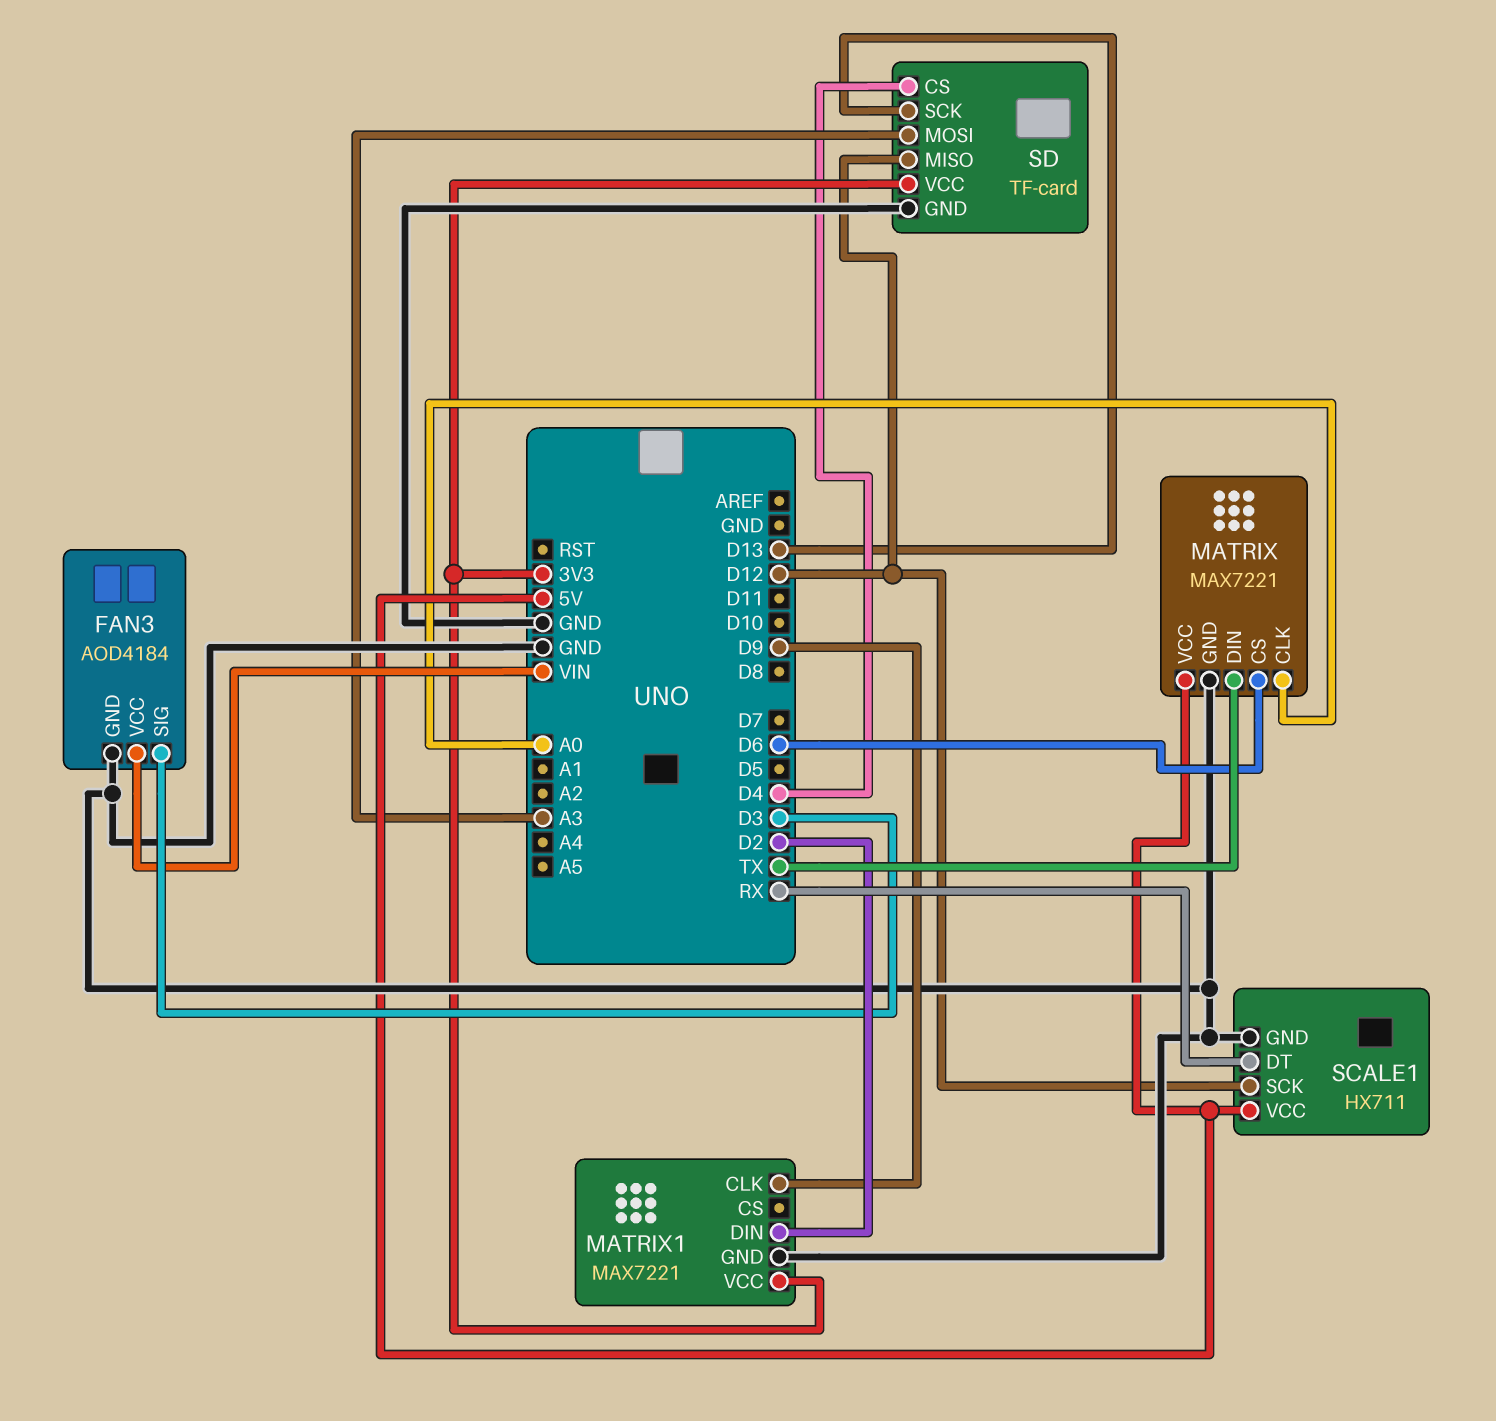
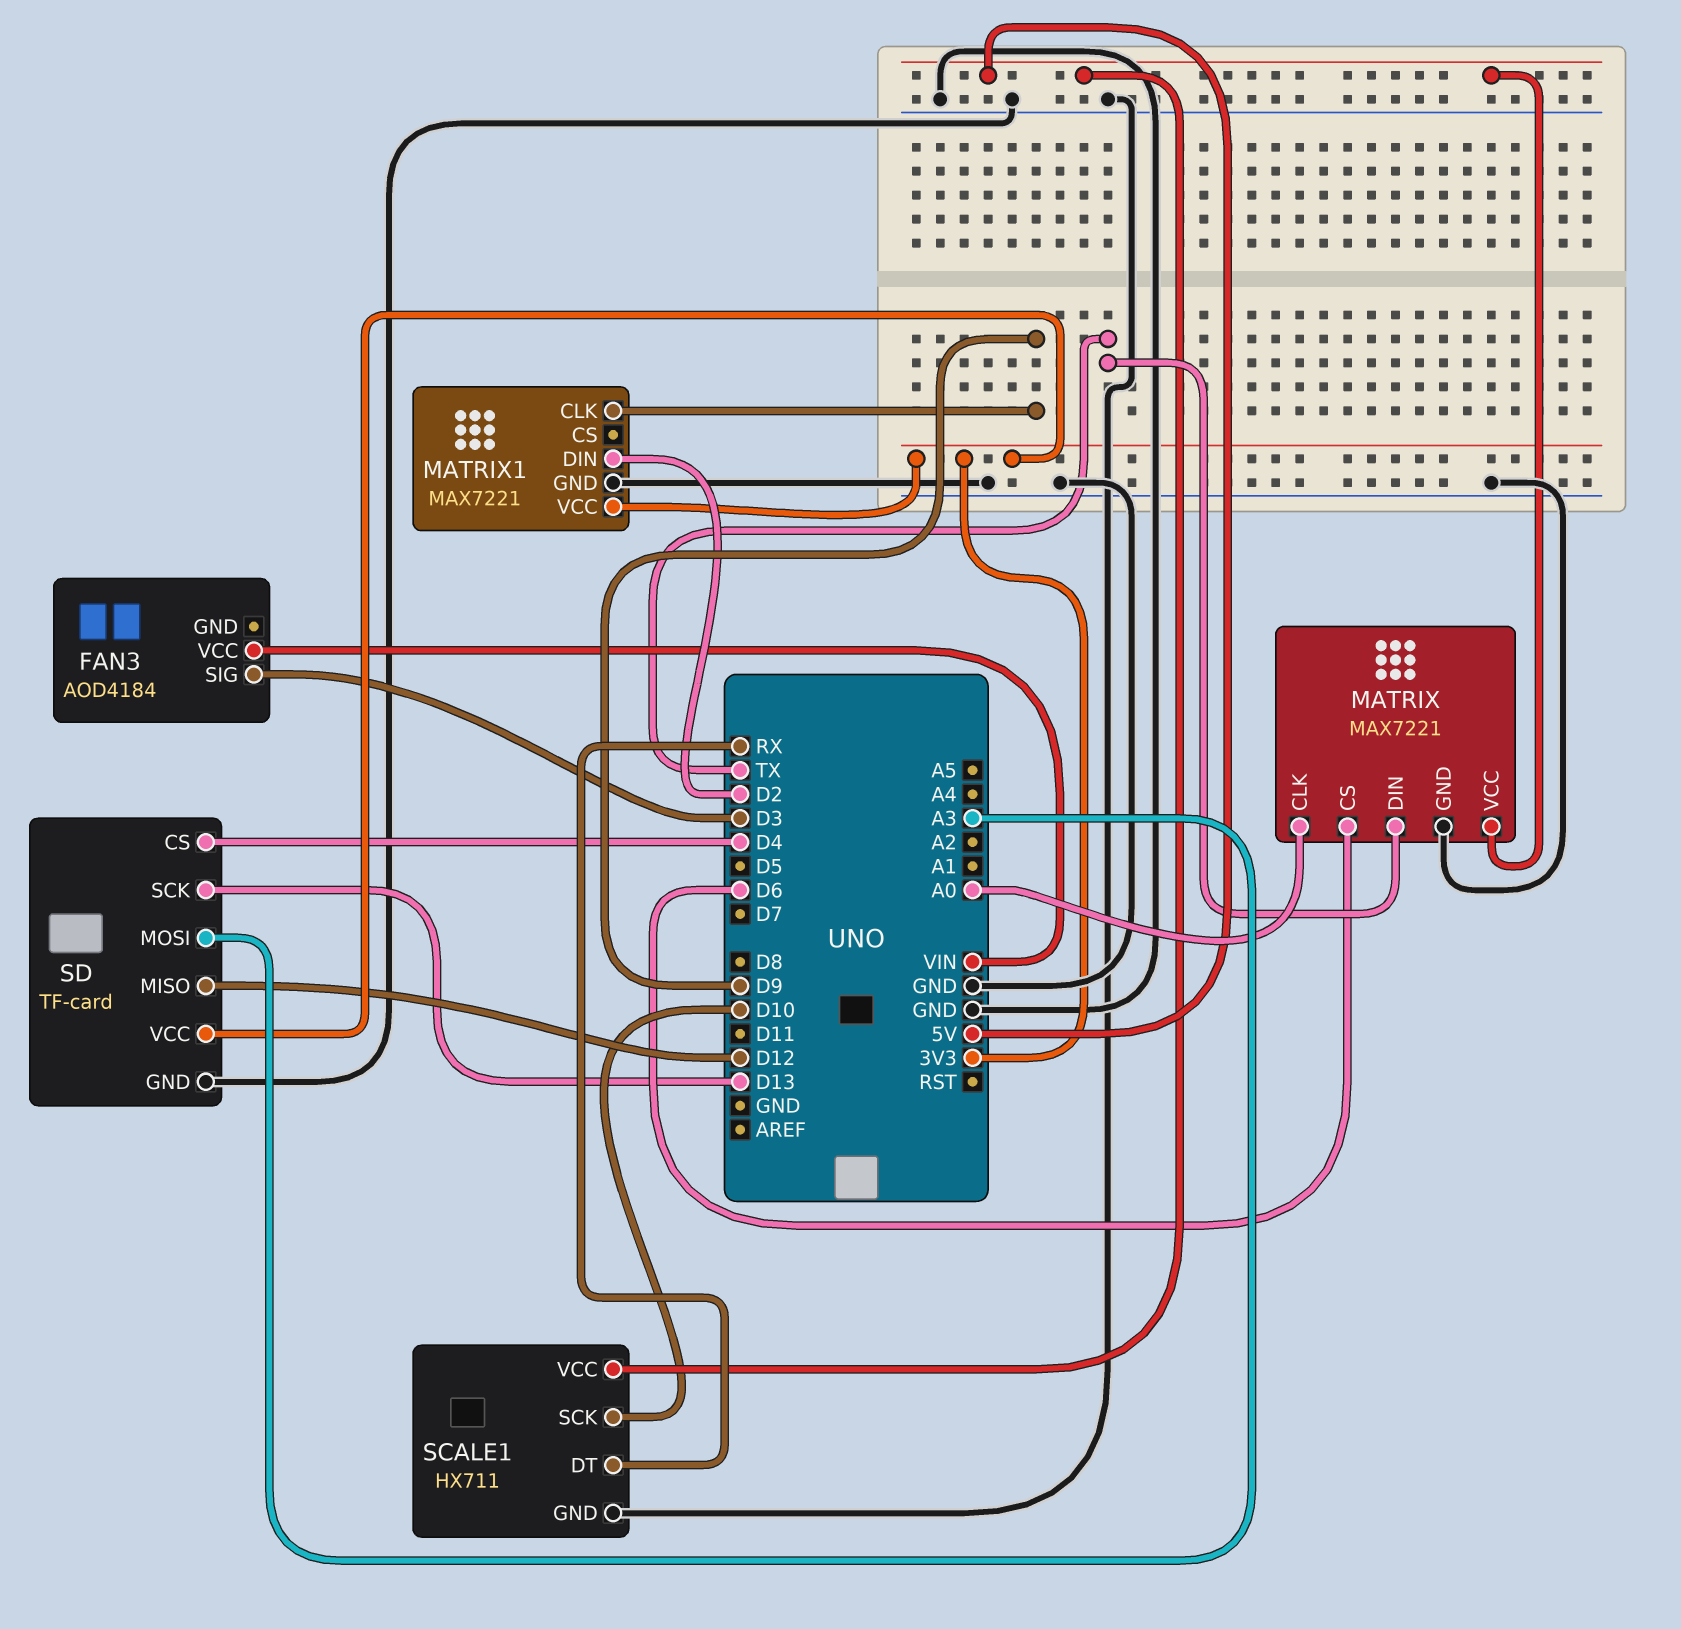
FAN3 pin GND: GND -> none
SCALE1 pin SCK: D12 -> D10

